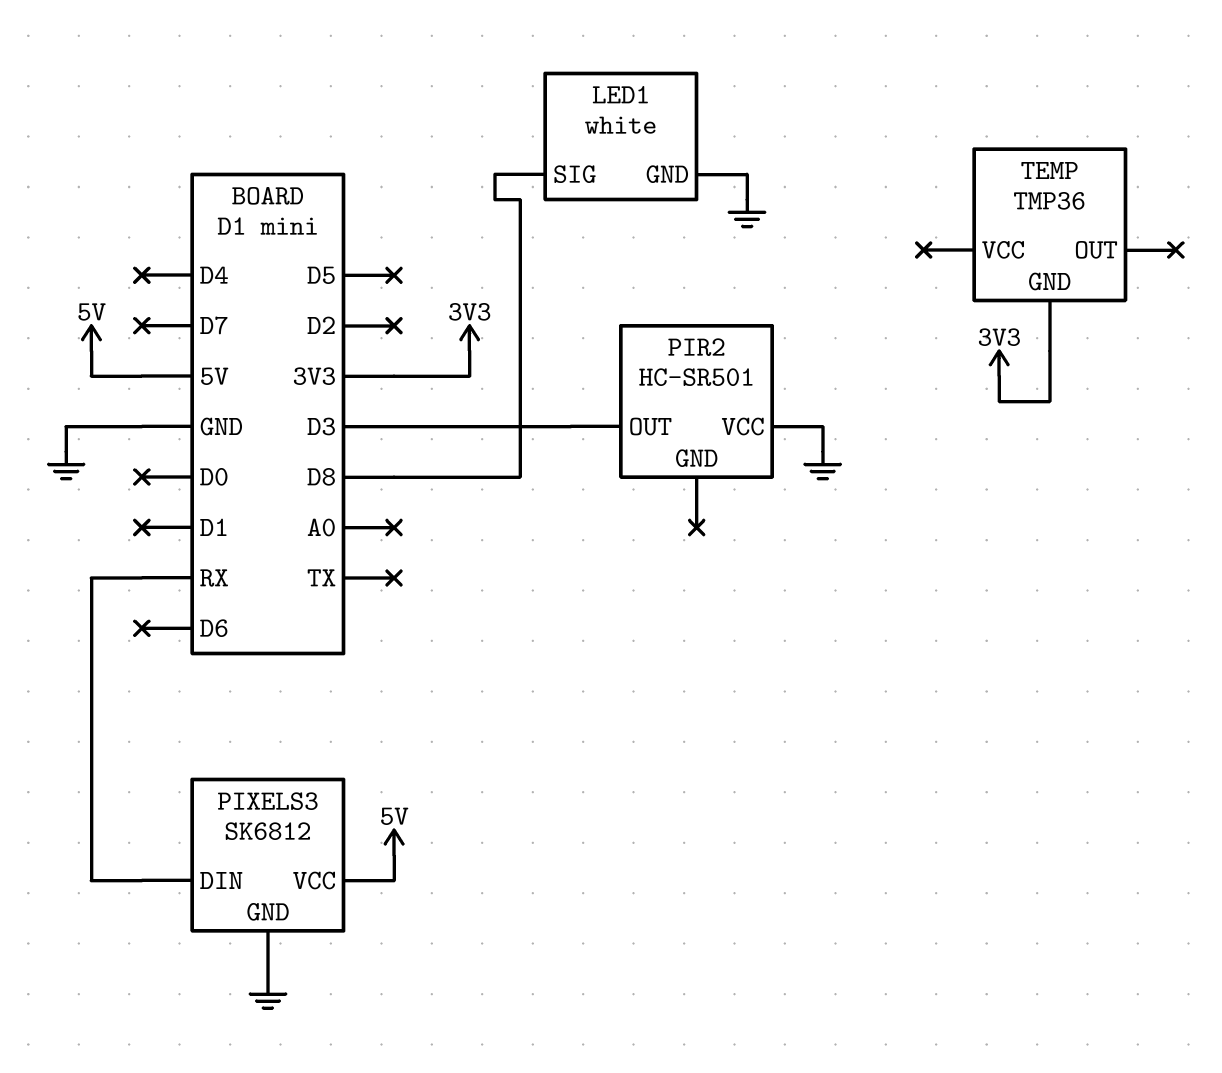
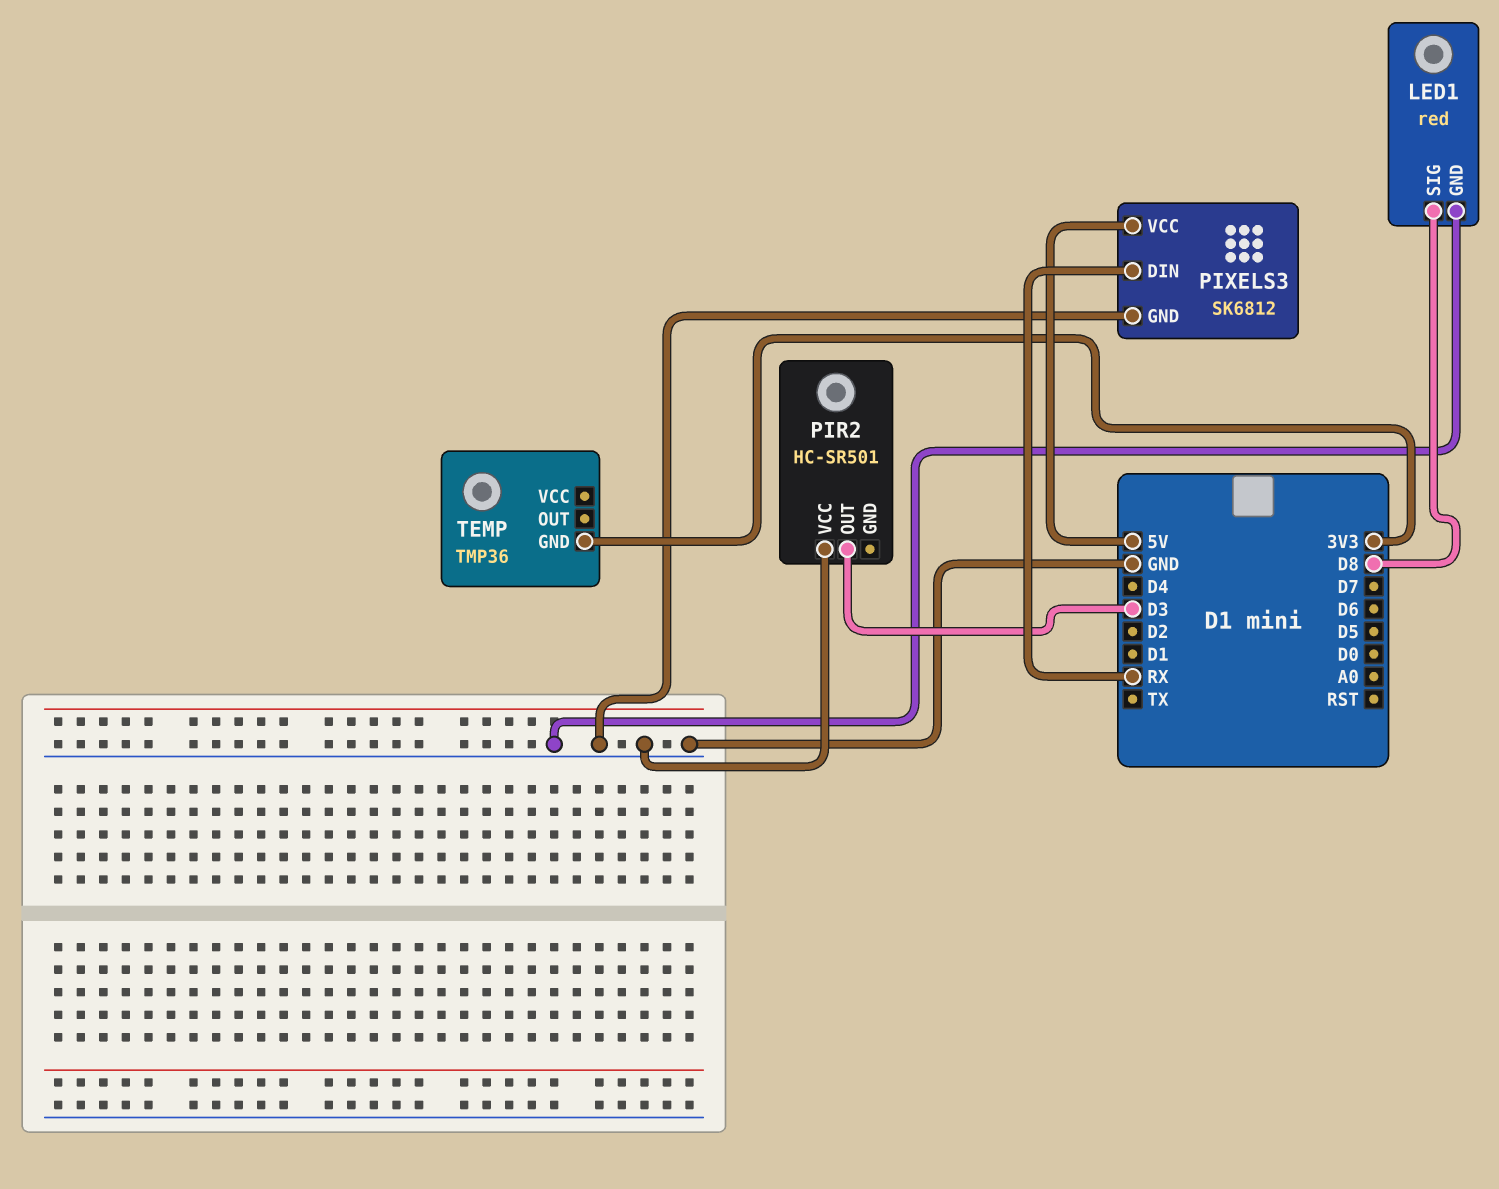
LED1: white -> red

